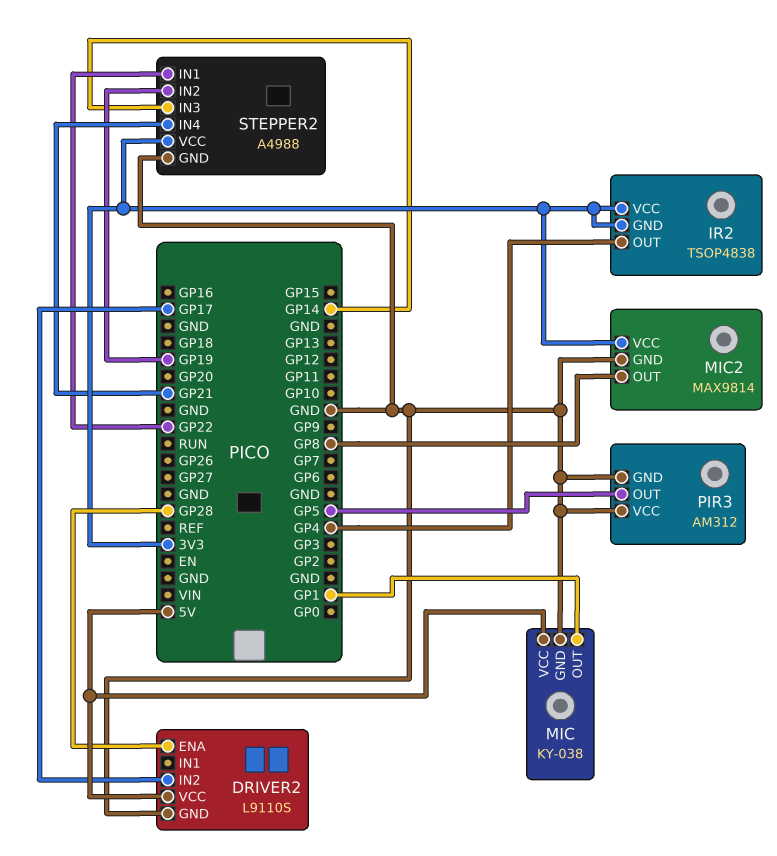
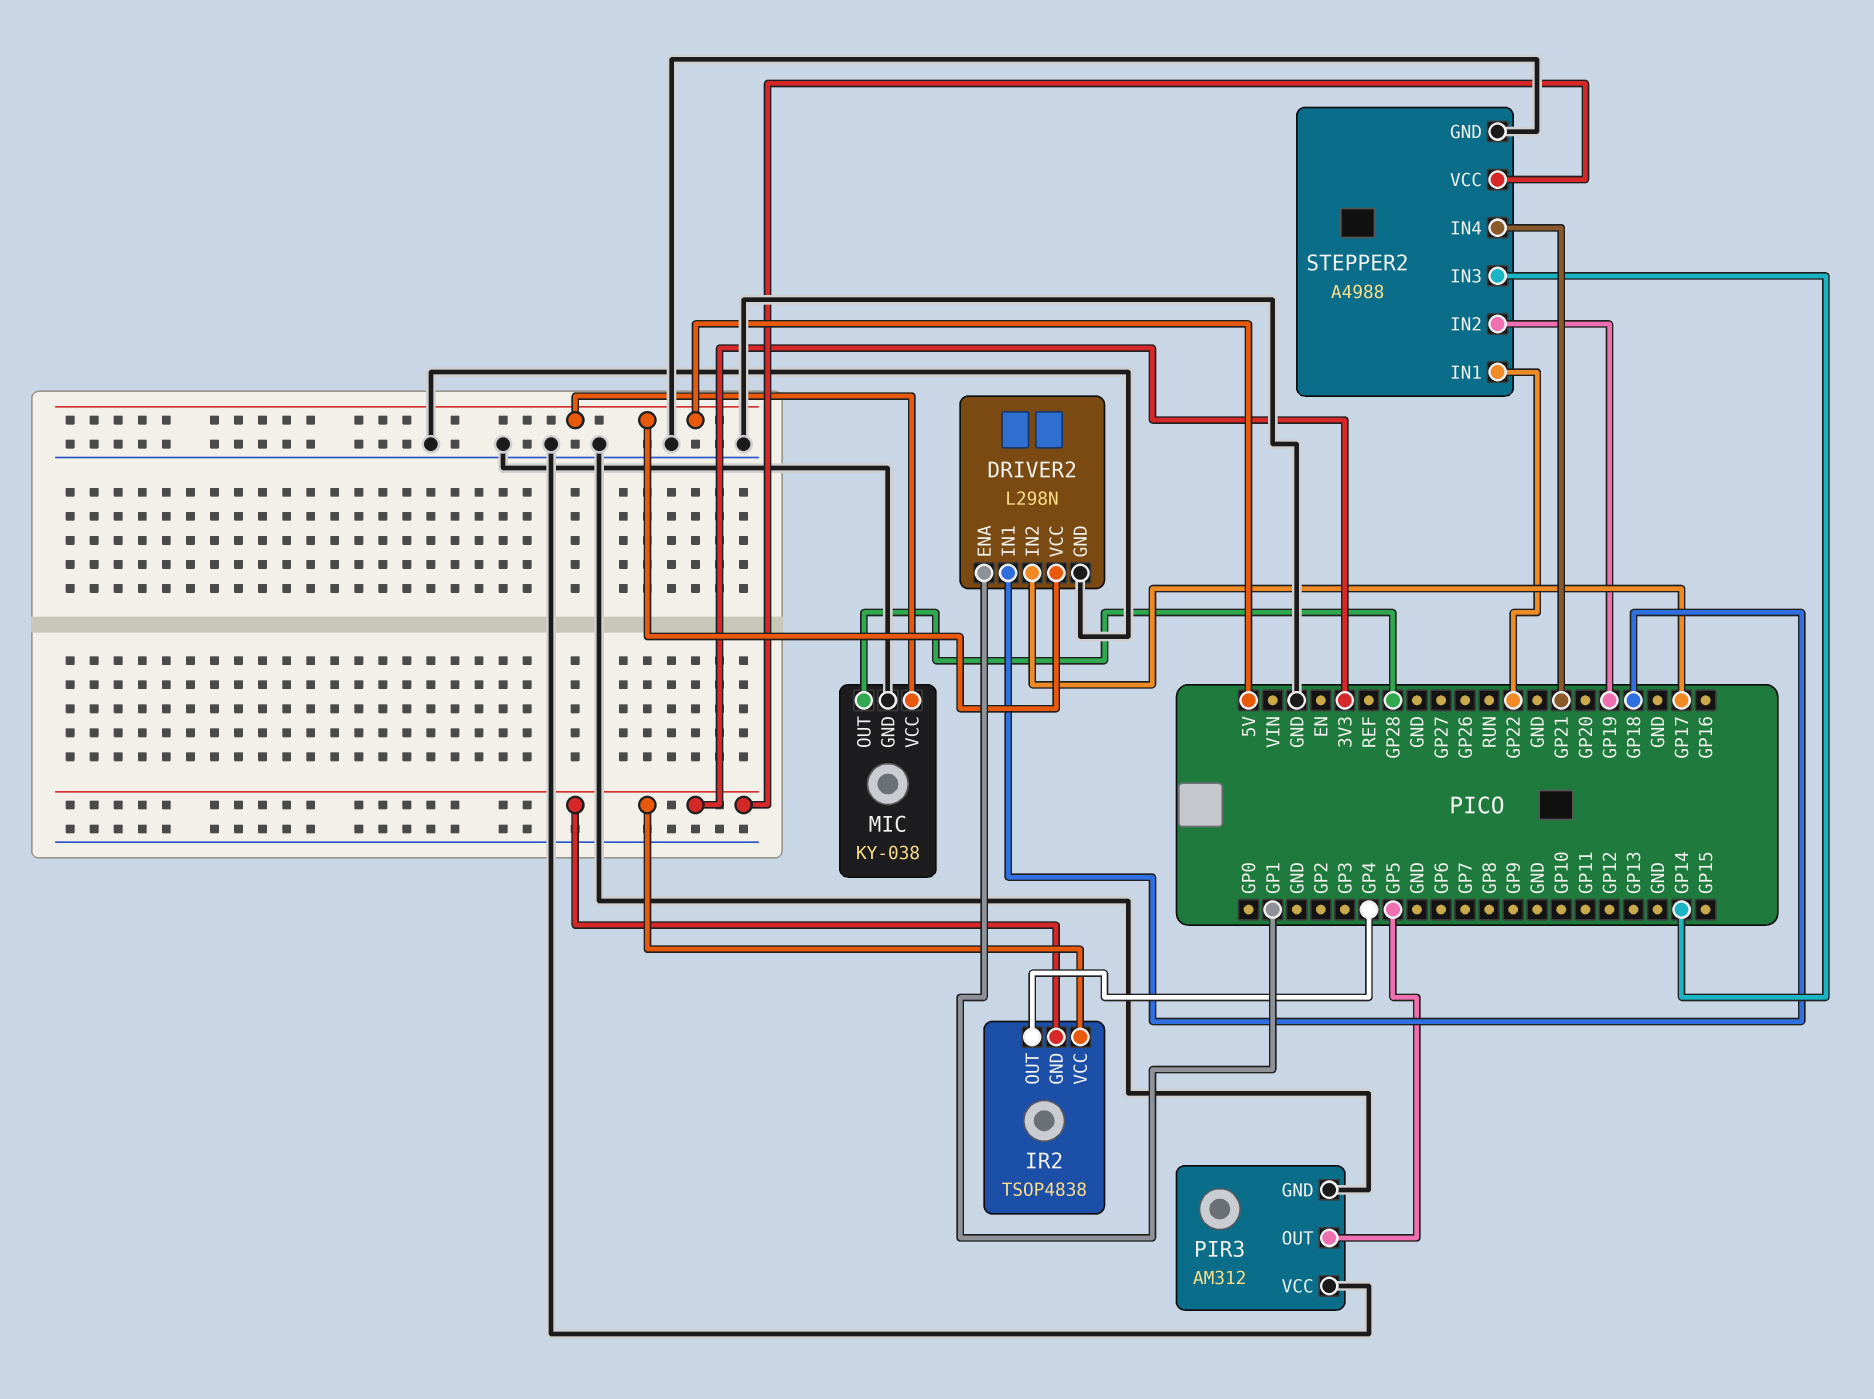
DRIVER2: L9110S -> L298N
DRIVER2 pin ENA: GP28 -> GP1
DRIVER2 pin IN1: none -> GP18
MIC pin OUT: GP1 -> GP28
MIC2: MAX9814 -> none
MIC2 pin GND: GND -> none
MIC2 pin OUT: GP8 -> none
MIC2 pin VCC: 3V3 -> none

